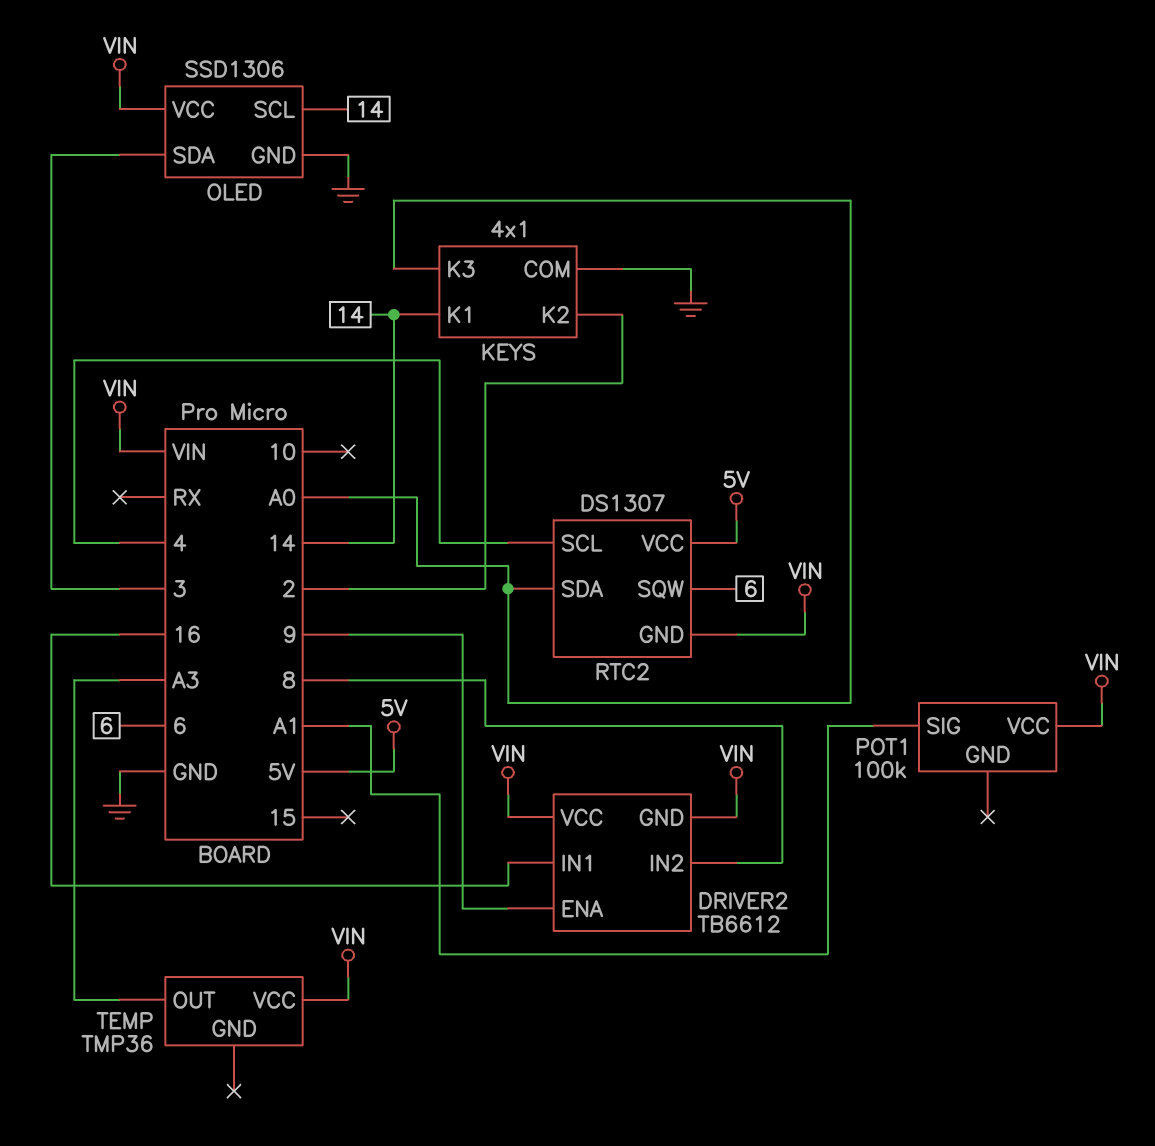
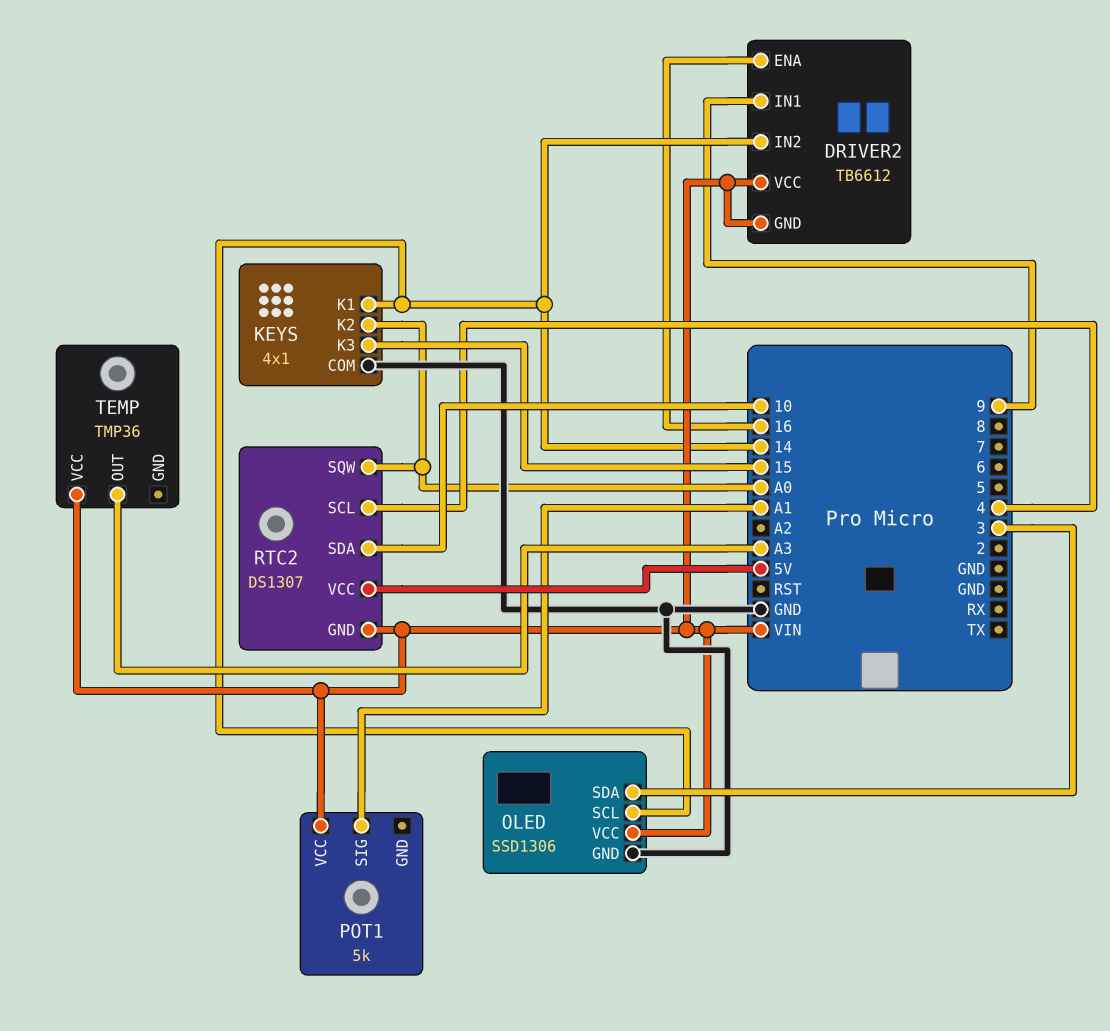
DRIVER2 pin ENA: 9 -> 16
DRIVER2 pin IN1: 16 -> 9
DRIVER2 pin IN2: 8 -> 14
KEYS pin K2: 2 -> A0
KEYS pin K3: A0 -> 15
POT1: 100k -> 5k
RTC2 pin SDA: A0 -> 10
RTC2 pin SQW: 6 -> A0

